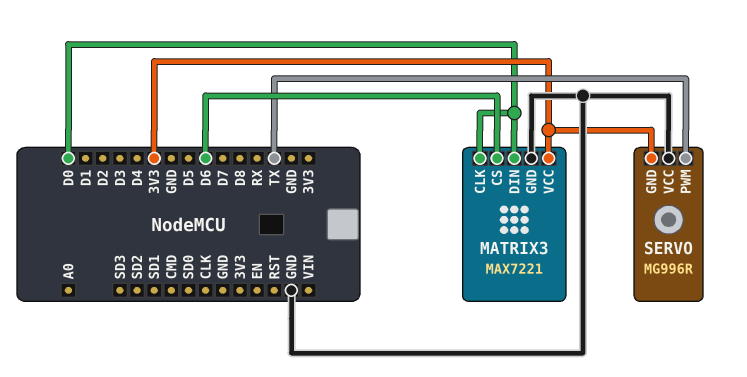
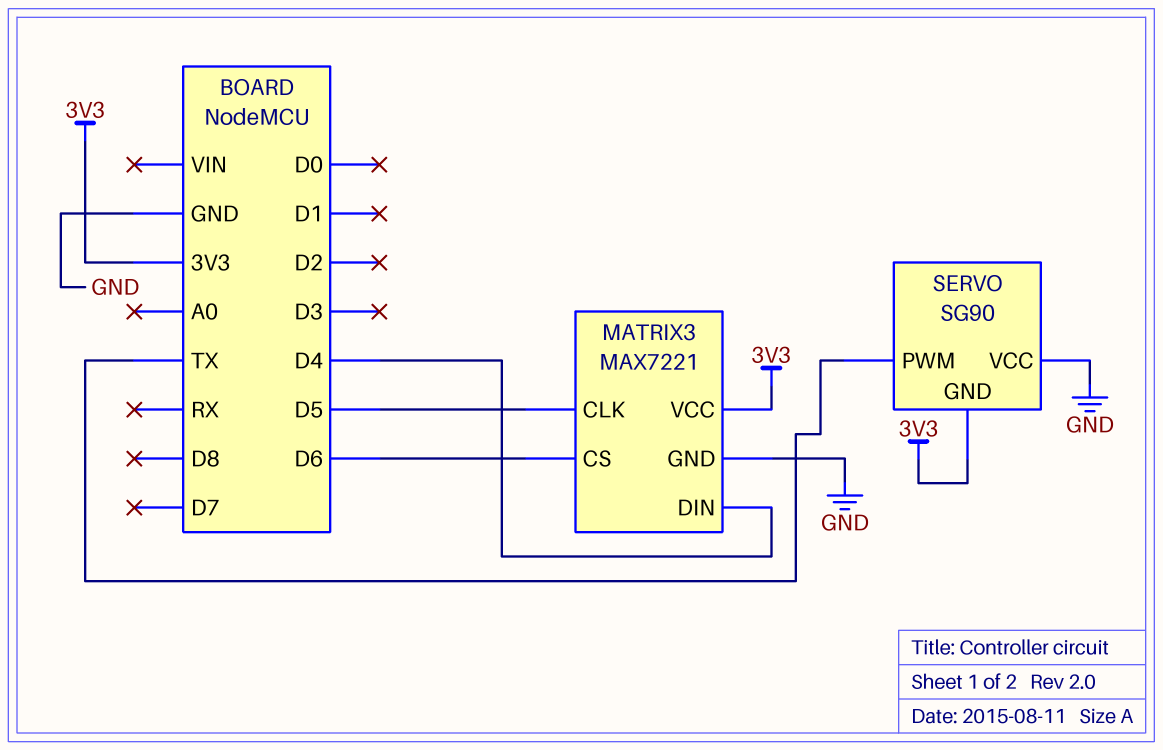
MATRIX3 pin CLK: D0 -> D5
MATRIX3 pin DIN: D0 -> D4
SERVO: MG996R -> SG90

